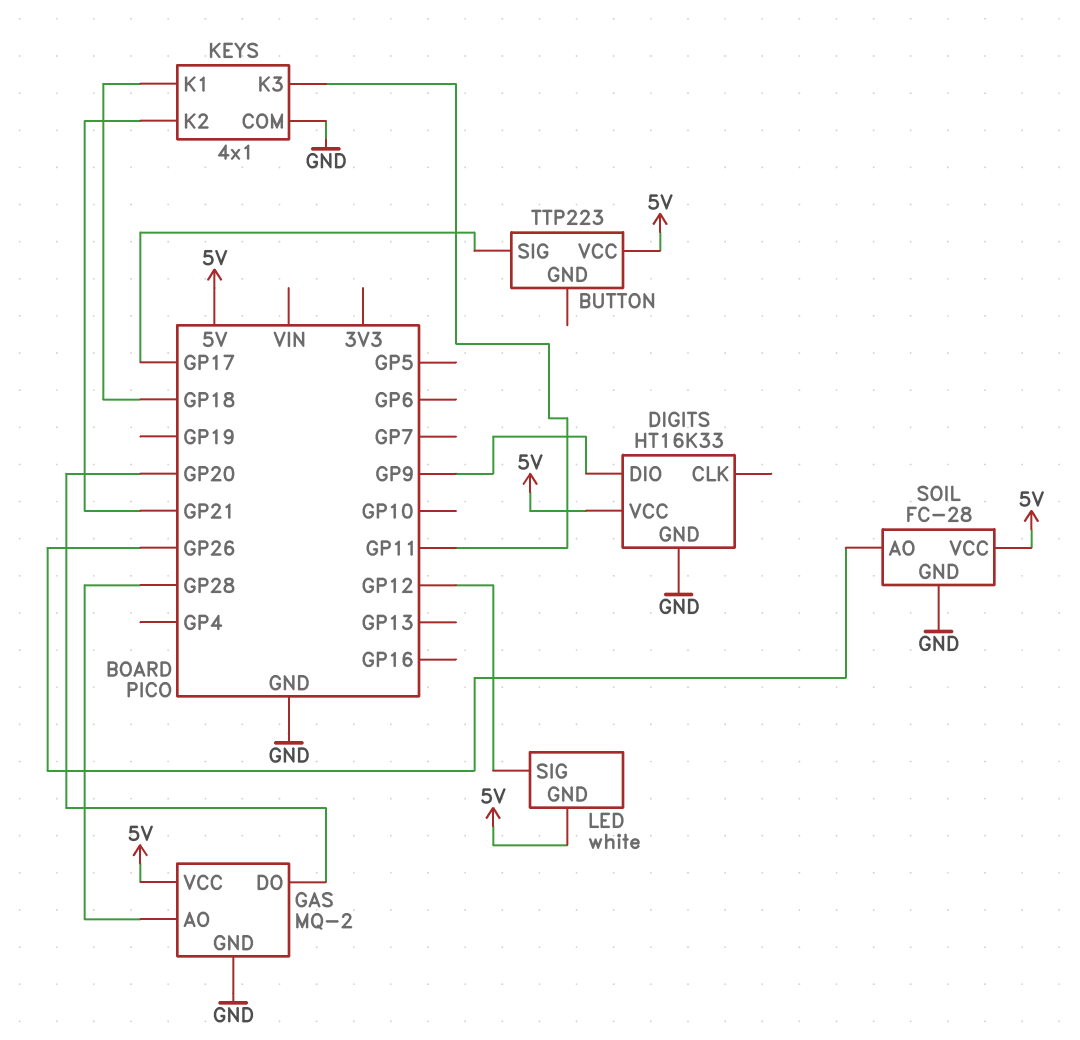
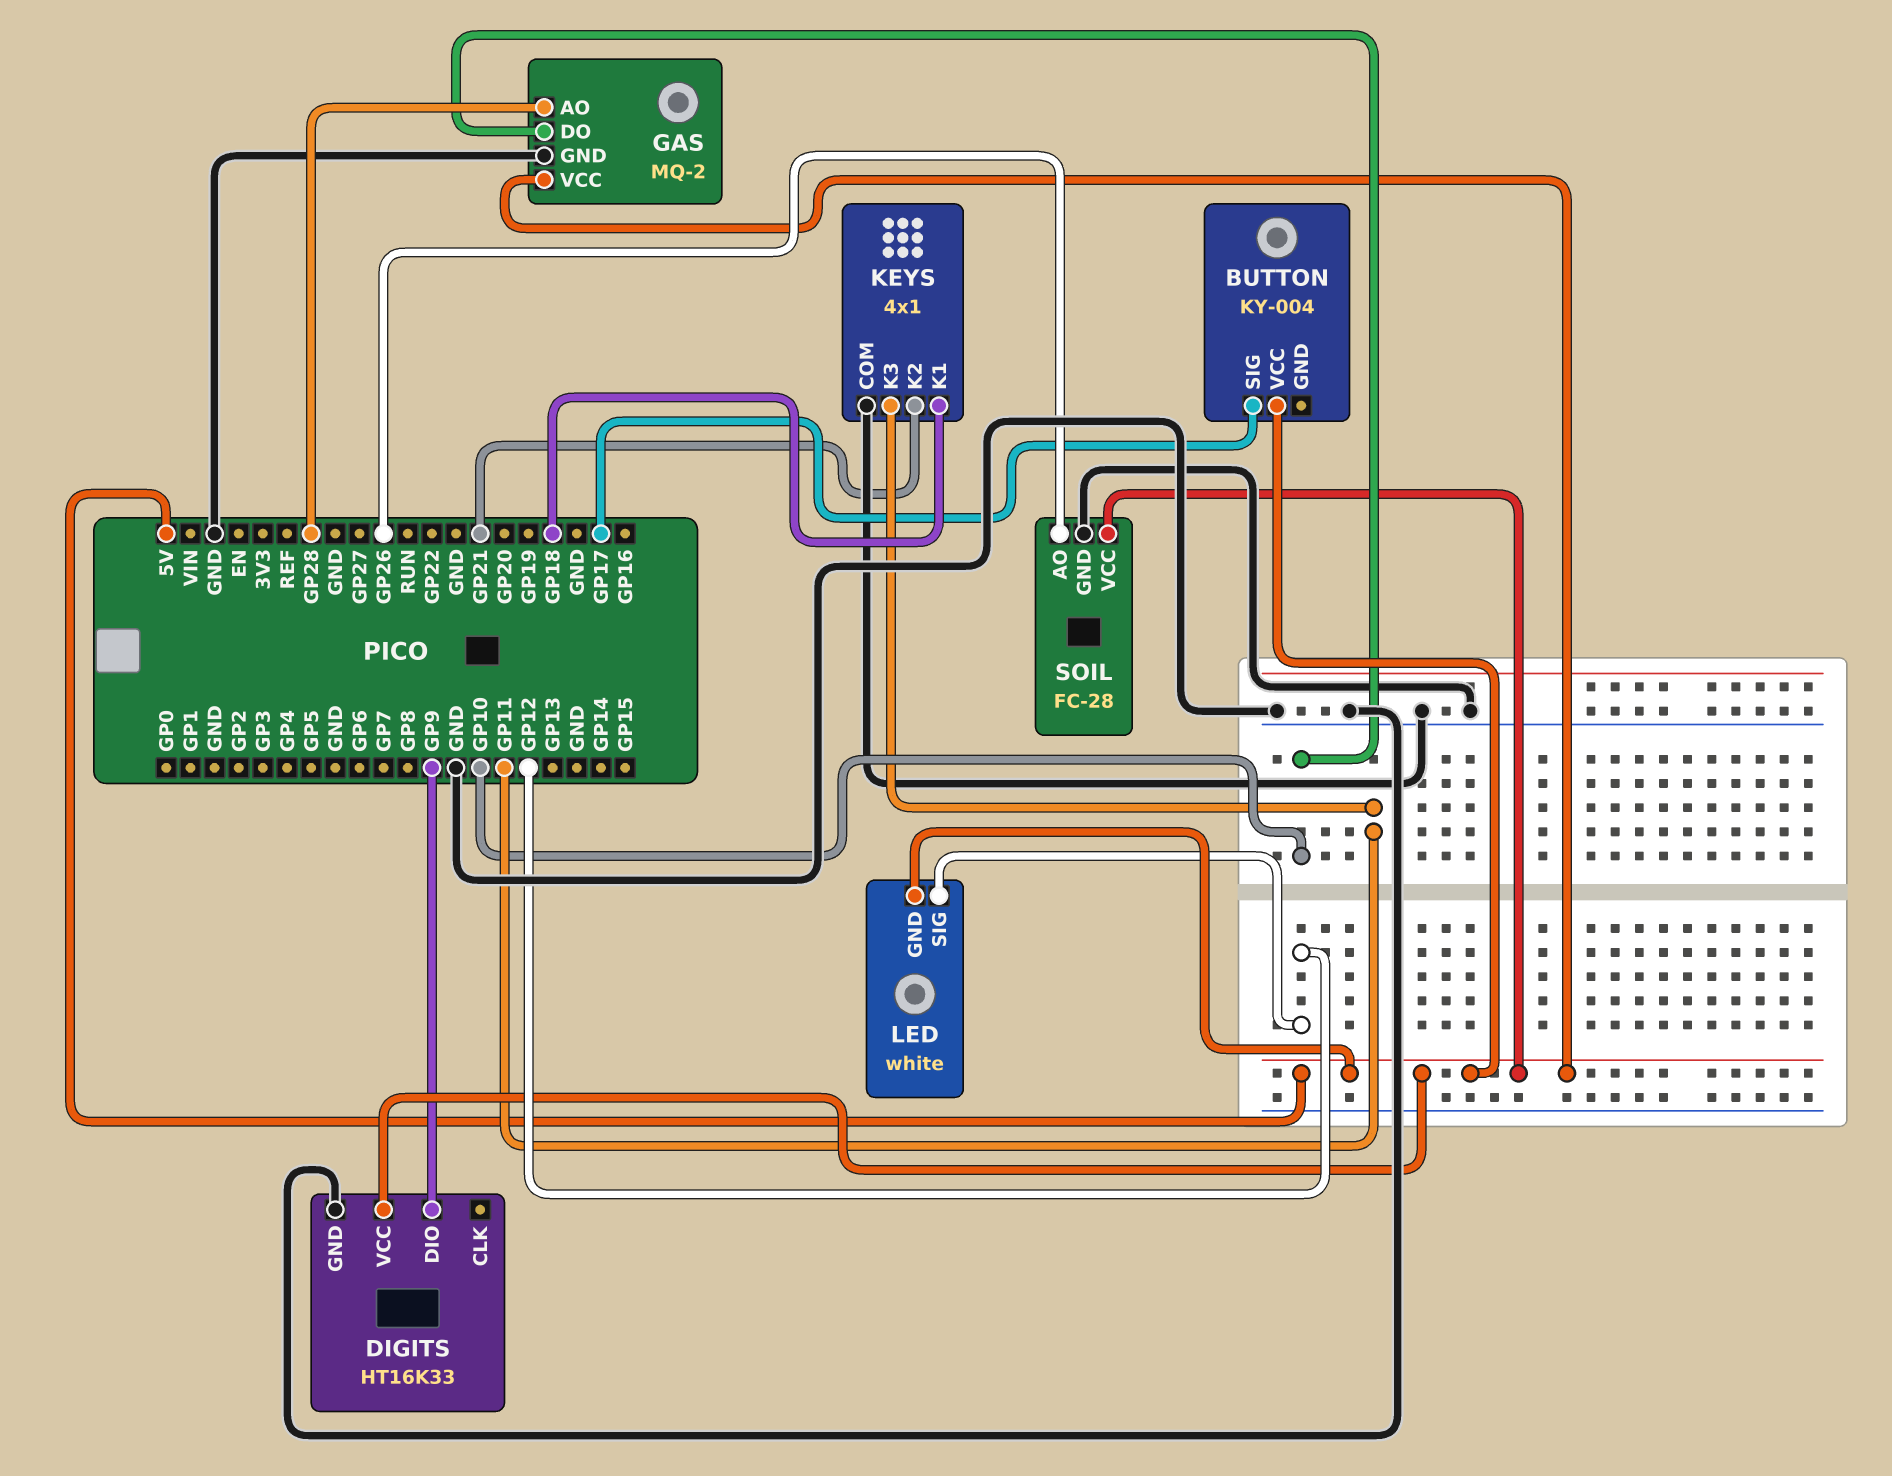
BUTTON: TTP223 -> KY-004
GAS pin DO: GP20 -> GP10

